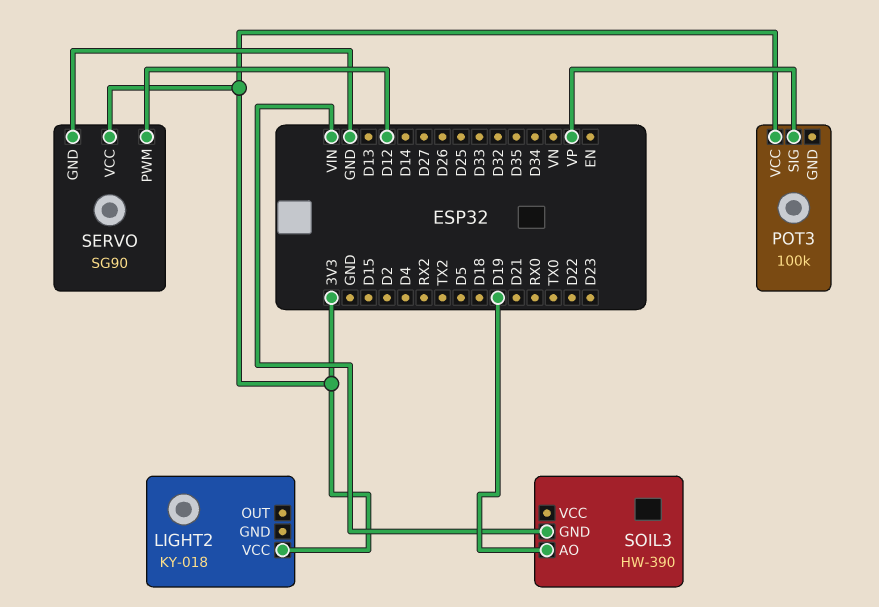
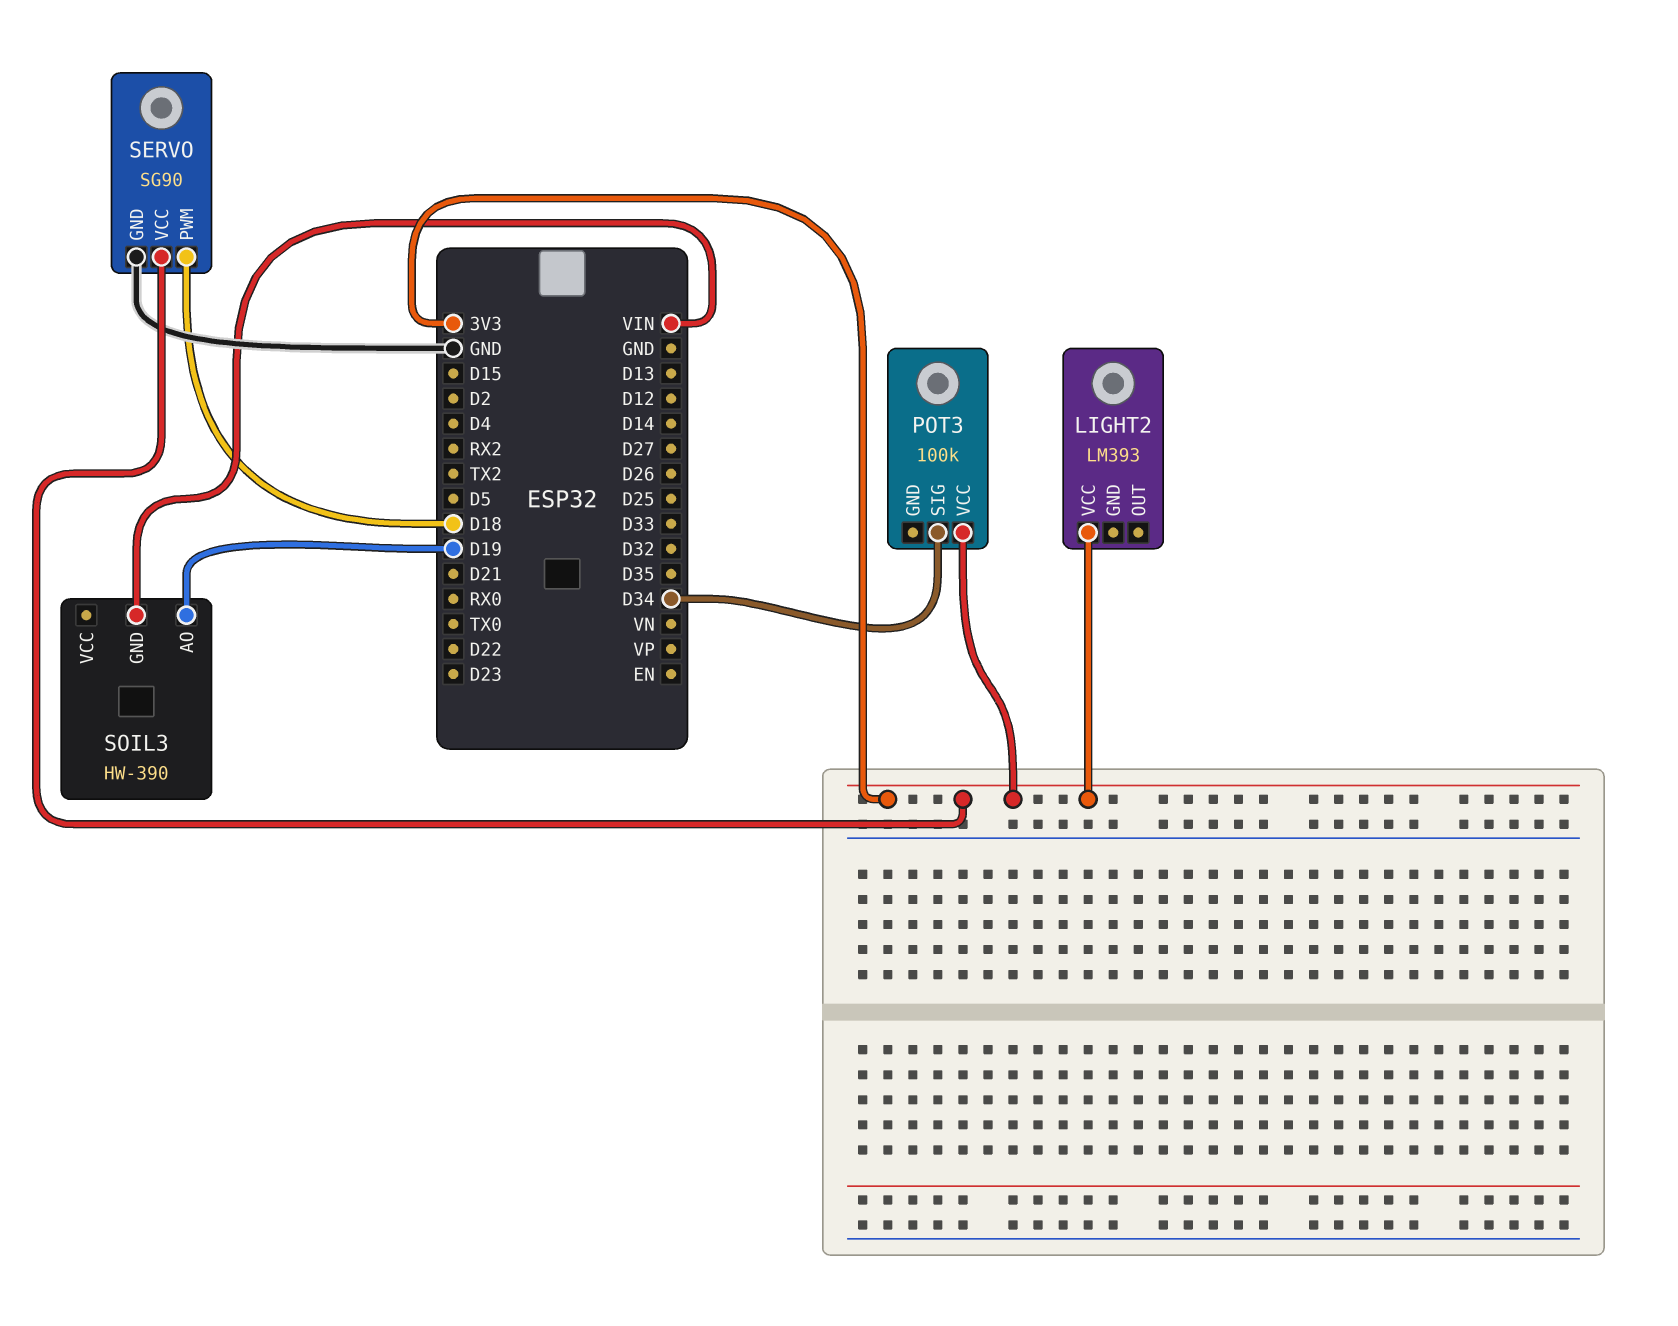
LIGHT2: KY-018 -> LM393
POT3 pin SIG: VP -> D34
SERVO pin PWM: D12 -> D18

